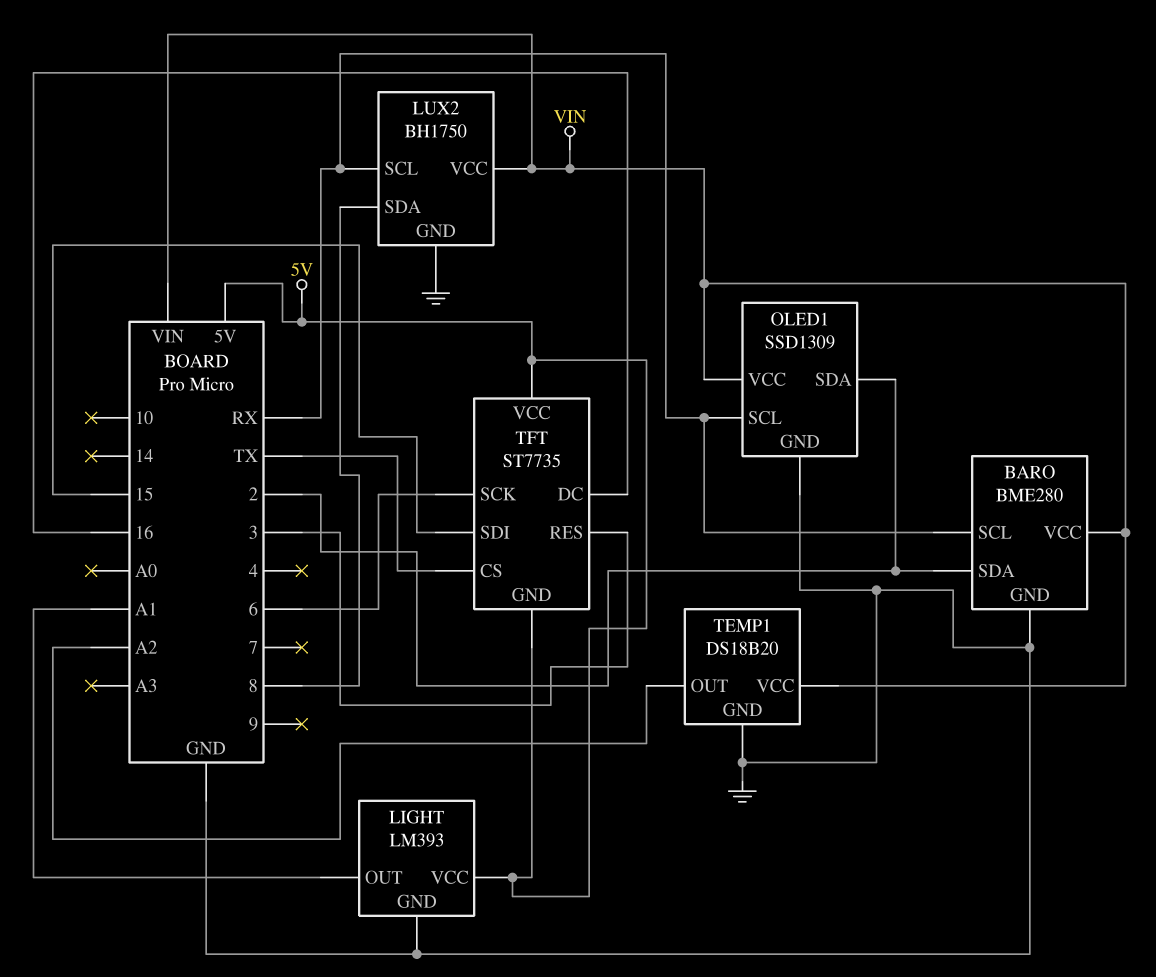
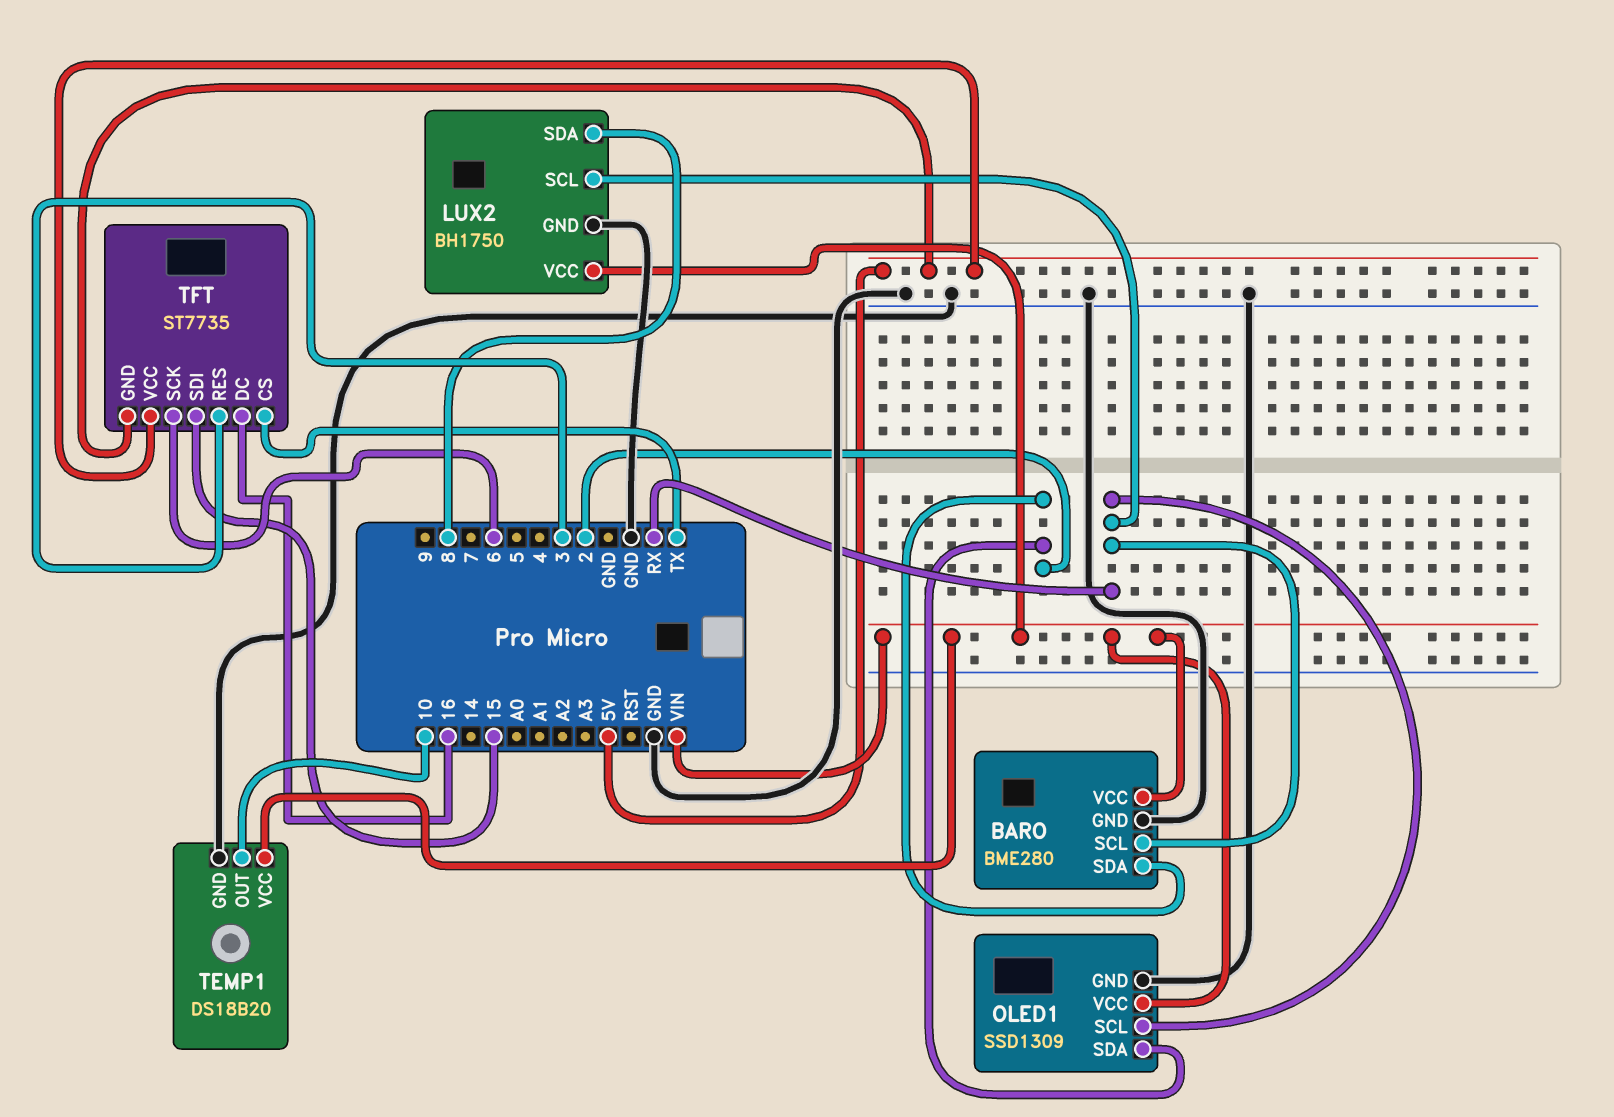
LIGHT: LM393 -> none
LIGHT pin GND: GND -> none
LIGHT pin OUT: A1 -> none
LIGHT pin VCC: 5V -> none
TEMP1 pin OUT: A2 -> 10

